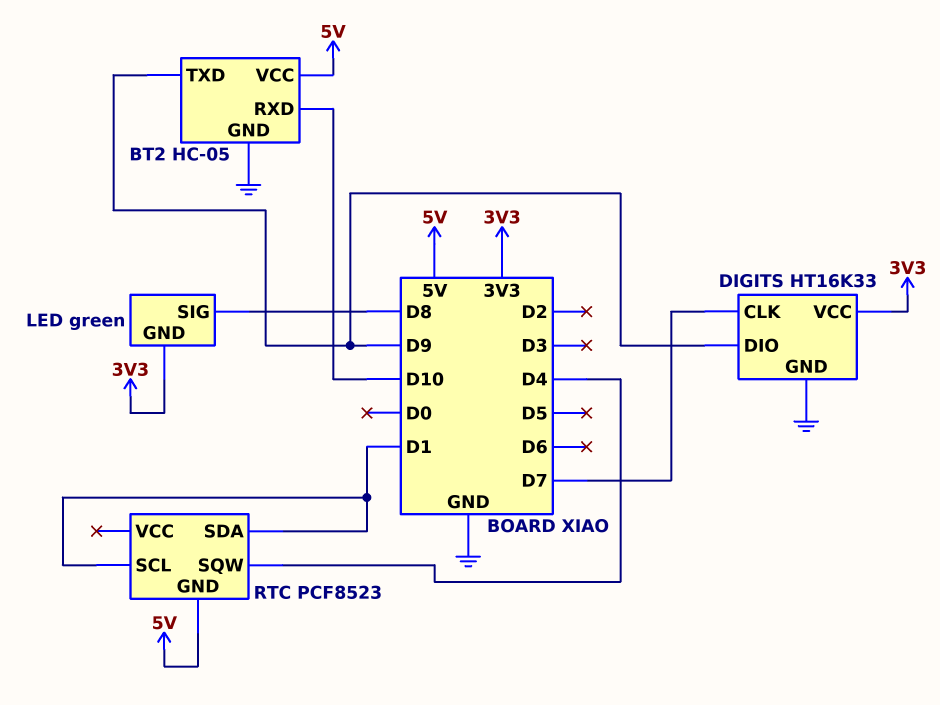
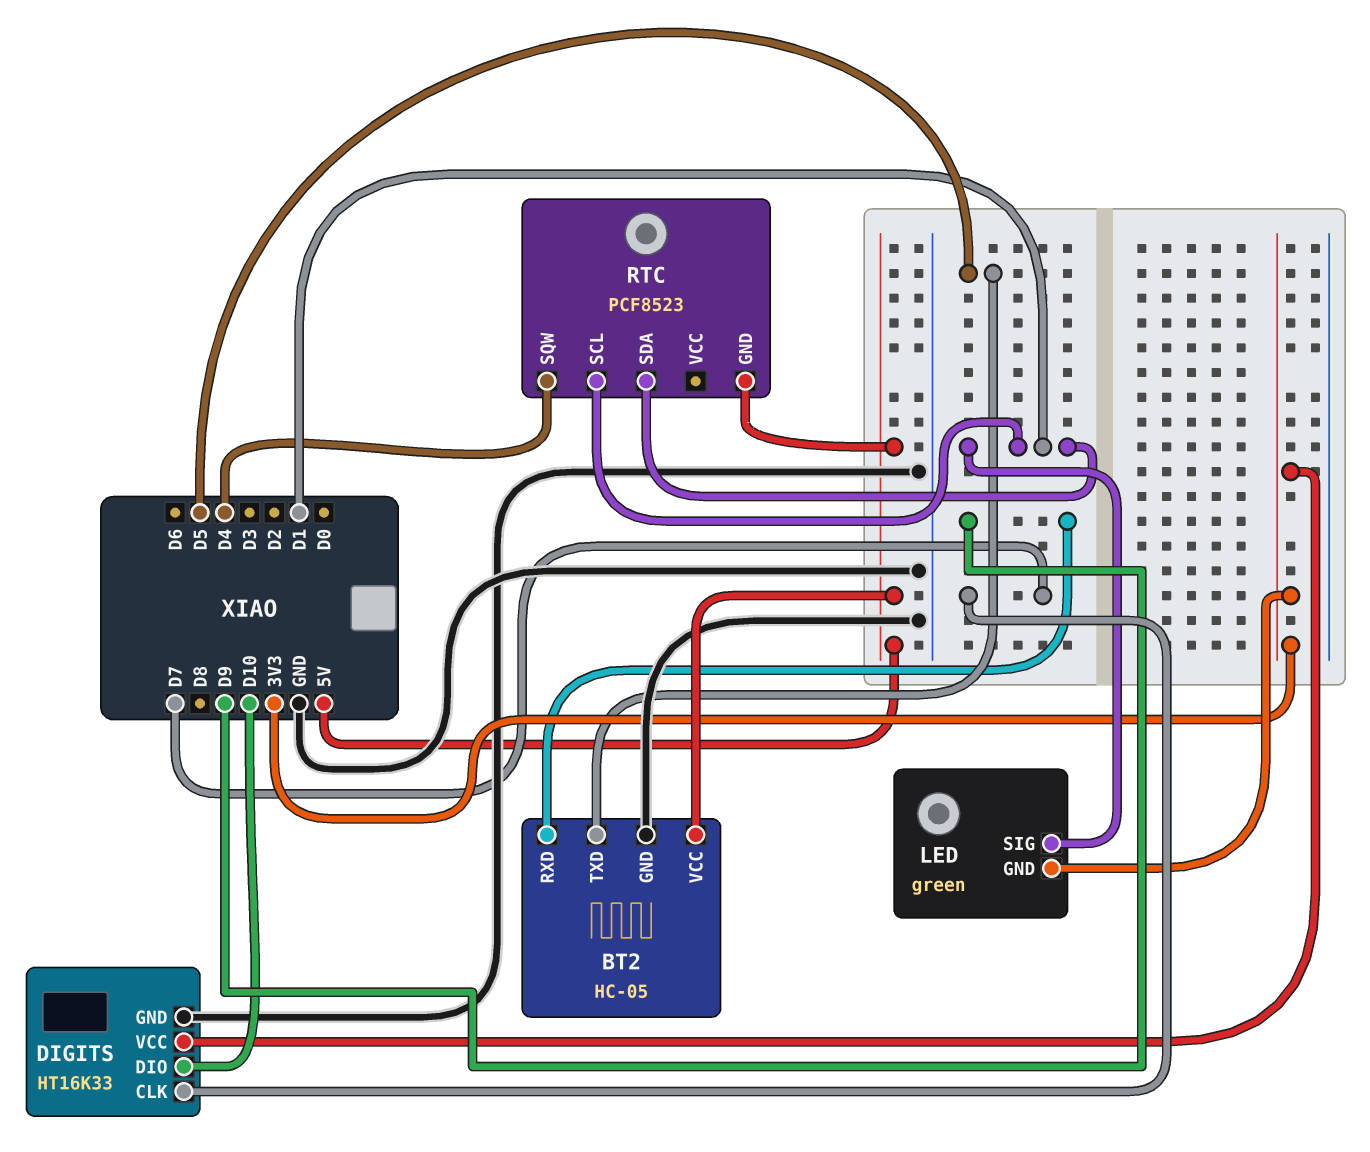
BT2 pin RXD: D10 -> D9
BT2 pin TXD: D9 -> D5
DIGITS pin DIO: D9 -> D10
LED pin SIG: D8 -> D1

